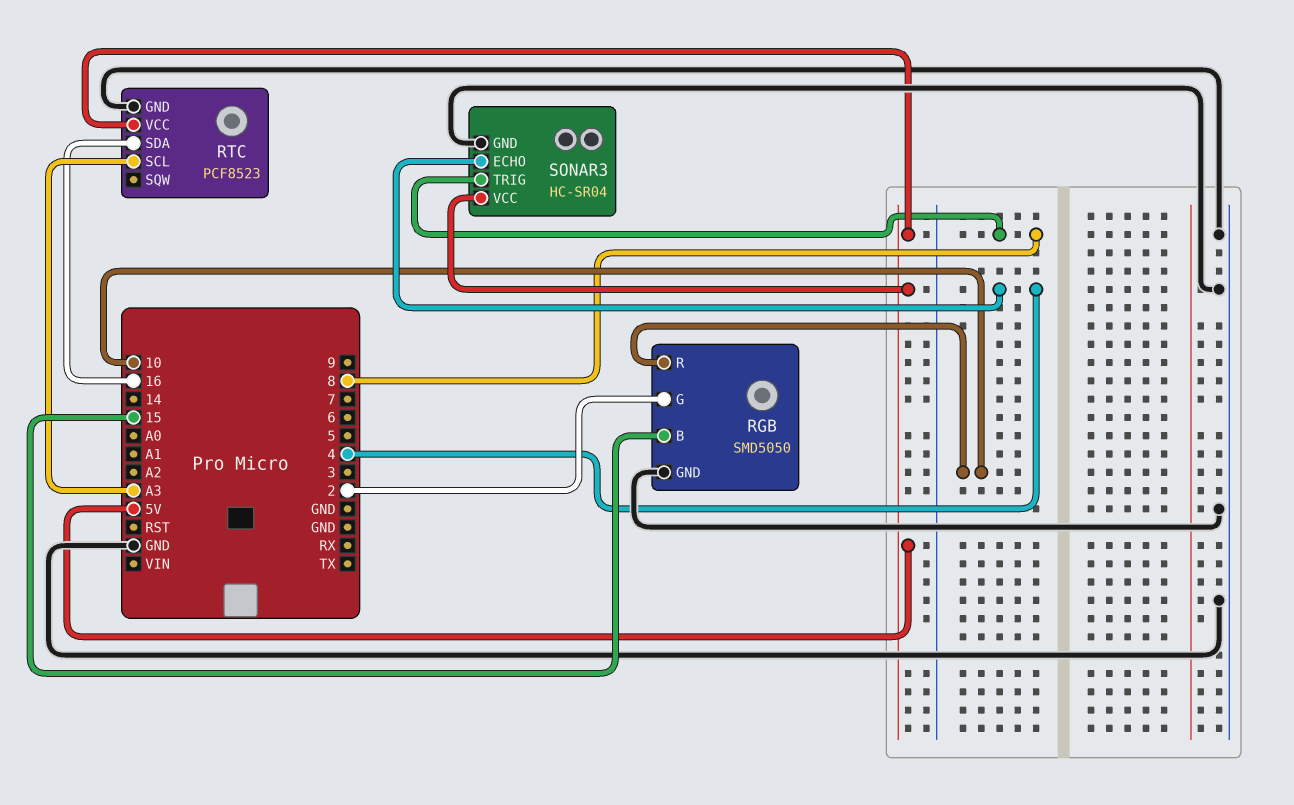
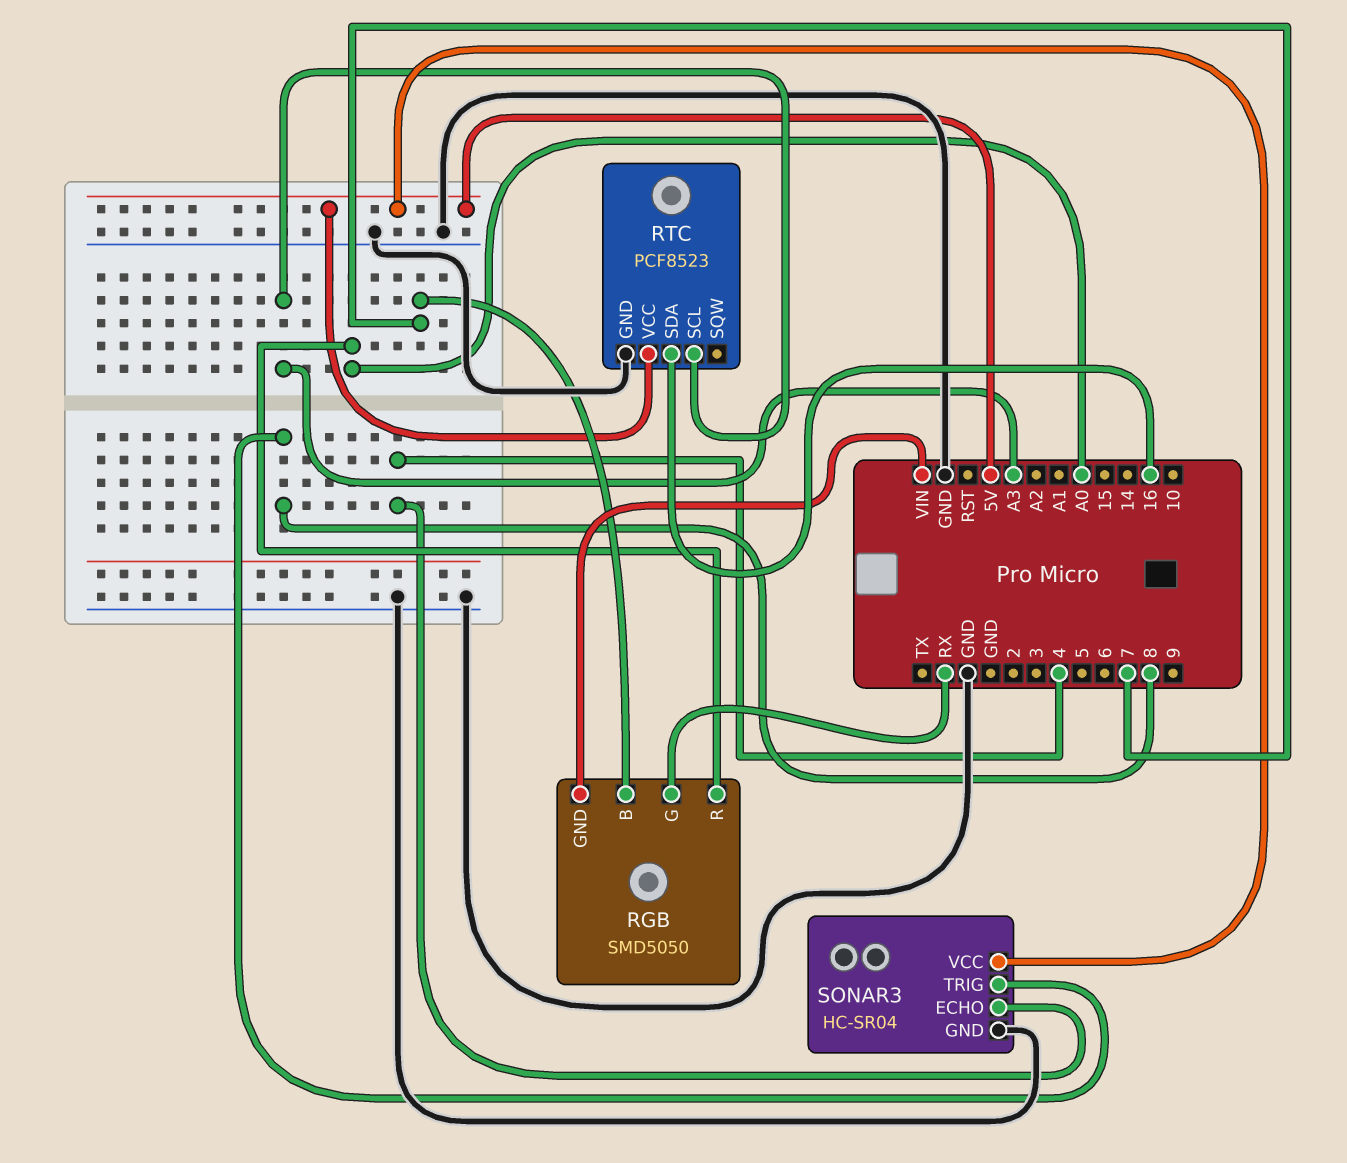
RGB pin B: 15 -> 7
RGB pin G: 2 -> RX
RGB pin GND: GND -> VIN
RGB pin R: 10 -> A0

